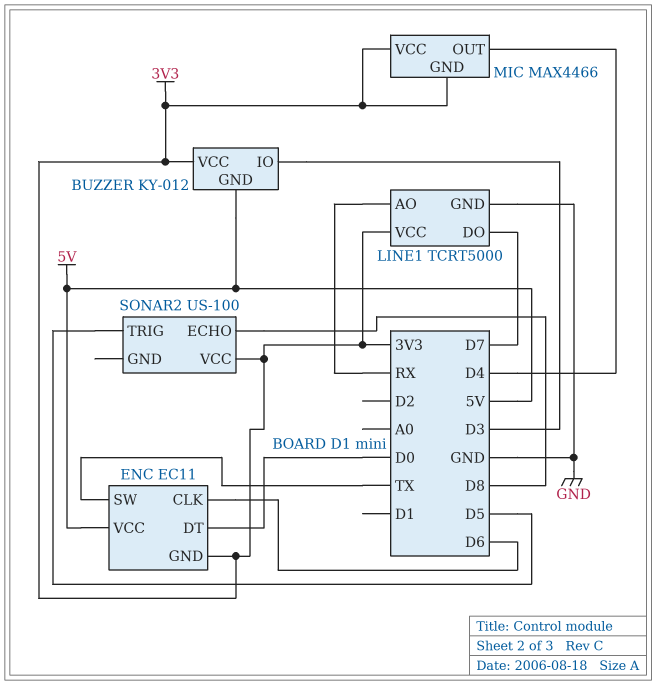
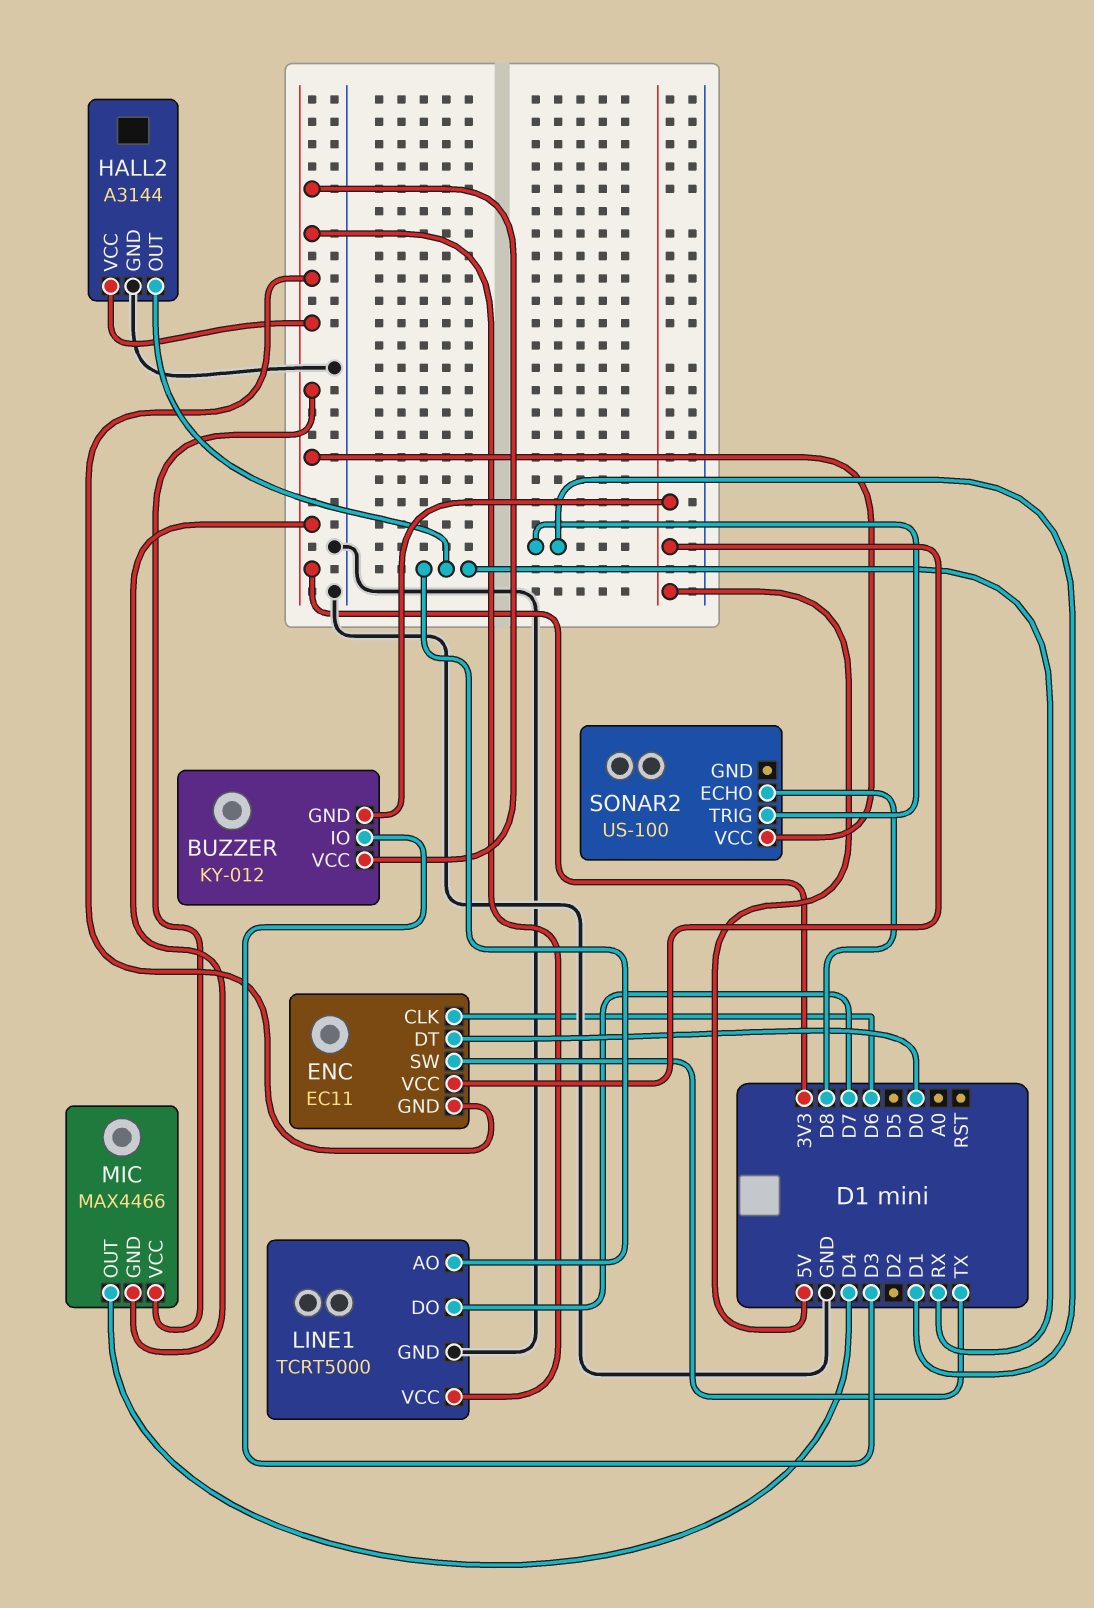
HALL2: none -> A3144
HALL2 pin GND: none -> GND
HALL2 pin OUT: none -> RX
HALL2 pin VCC: none -> 3V3
SONAR2 pin TRIG: D5 -> D1

